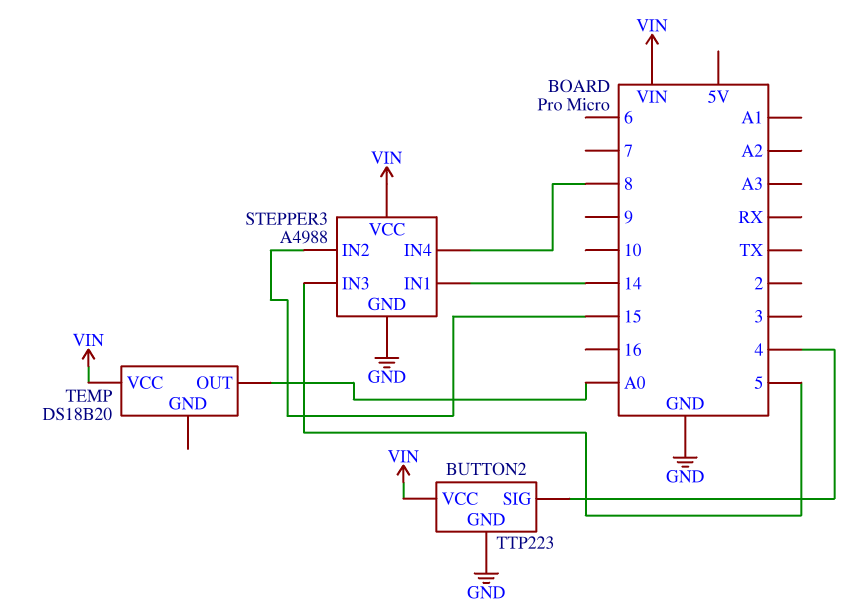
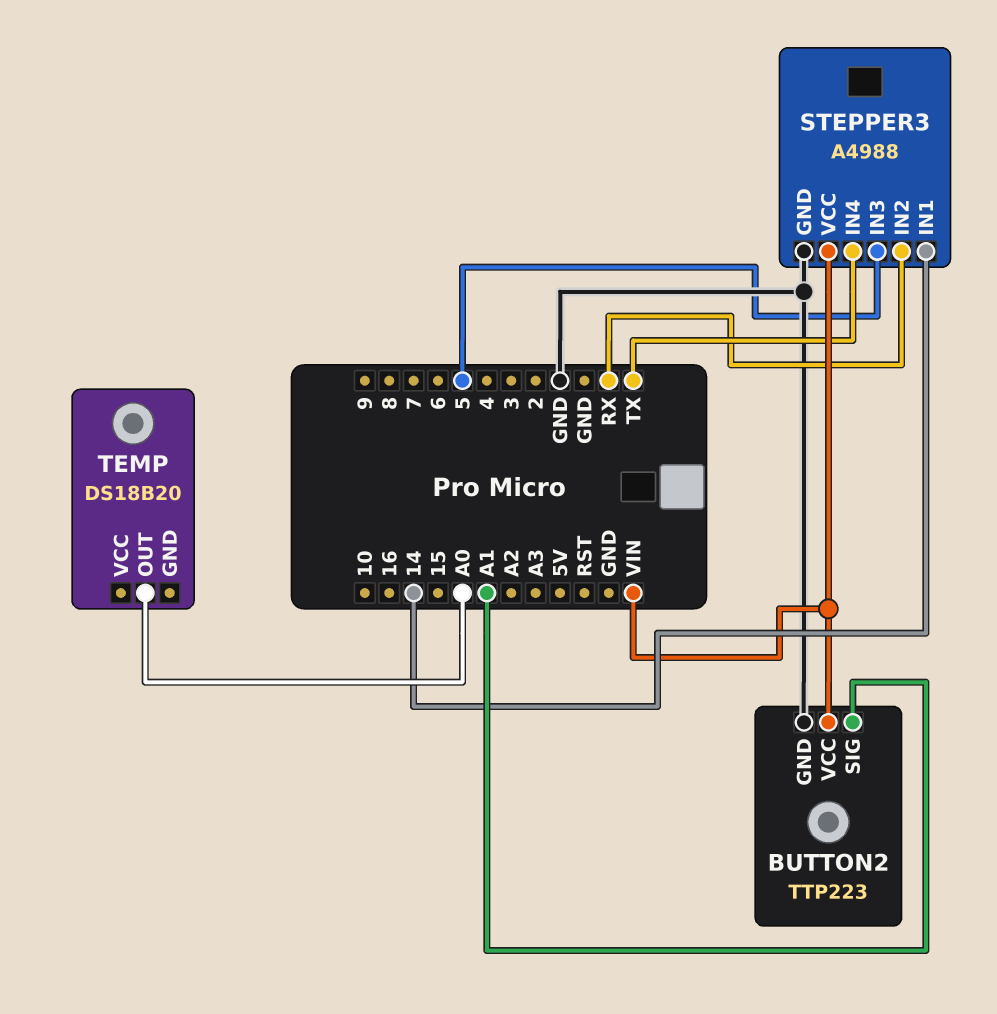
BUTTON2 pin SIG: 4 -> A1
STEPPER3 pin IN2: 15 -> RX
STEPPER3 pin IN4: 8 -> TX
TEMP pin VCC: VIN -> none

